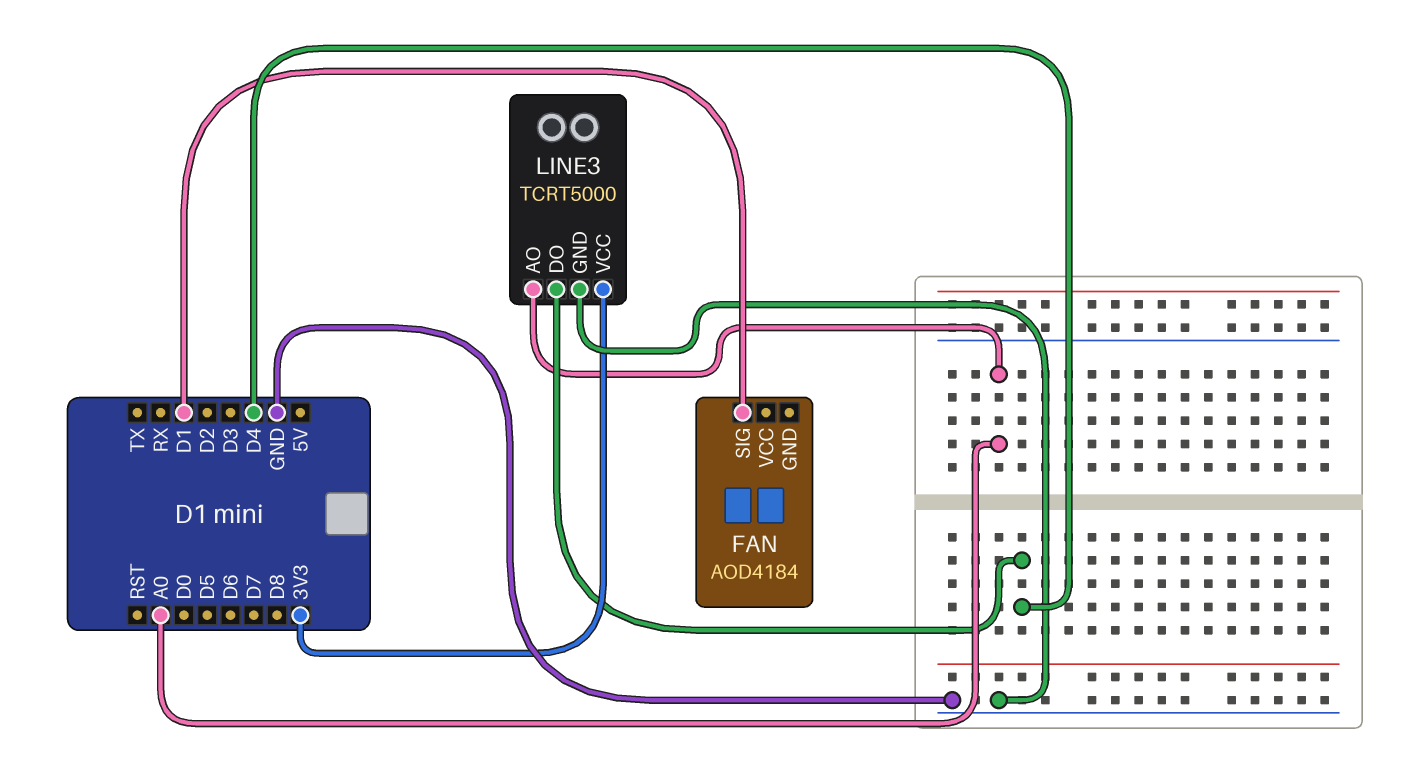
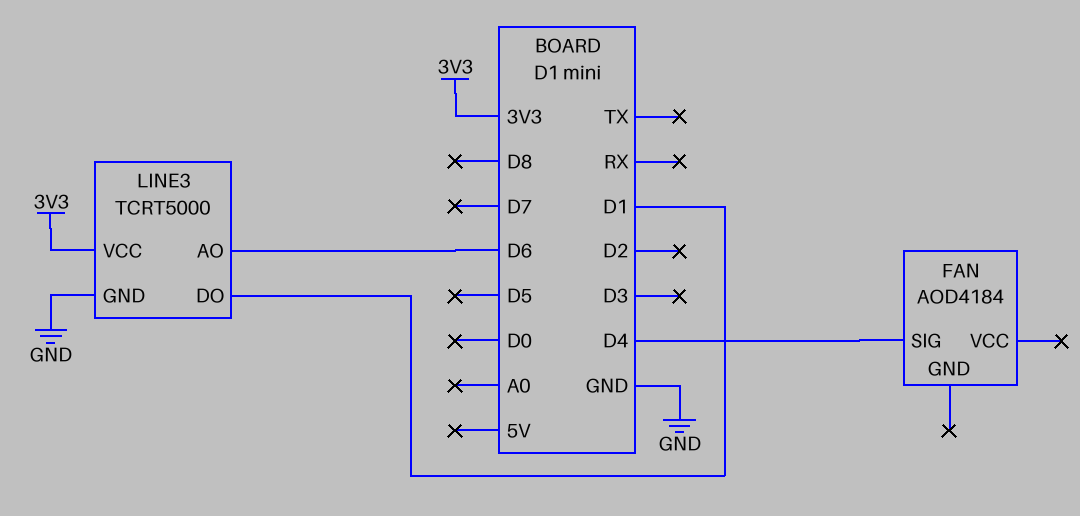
FAN pin SIG: D1 -> D4
LINE3 pin AO: A0 -> D6
LINE3 pin DO: D4 -> D1

